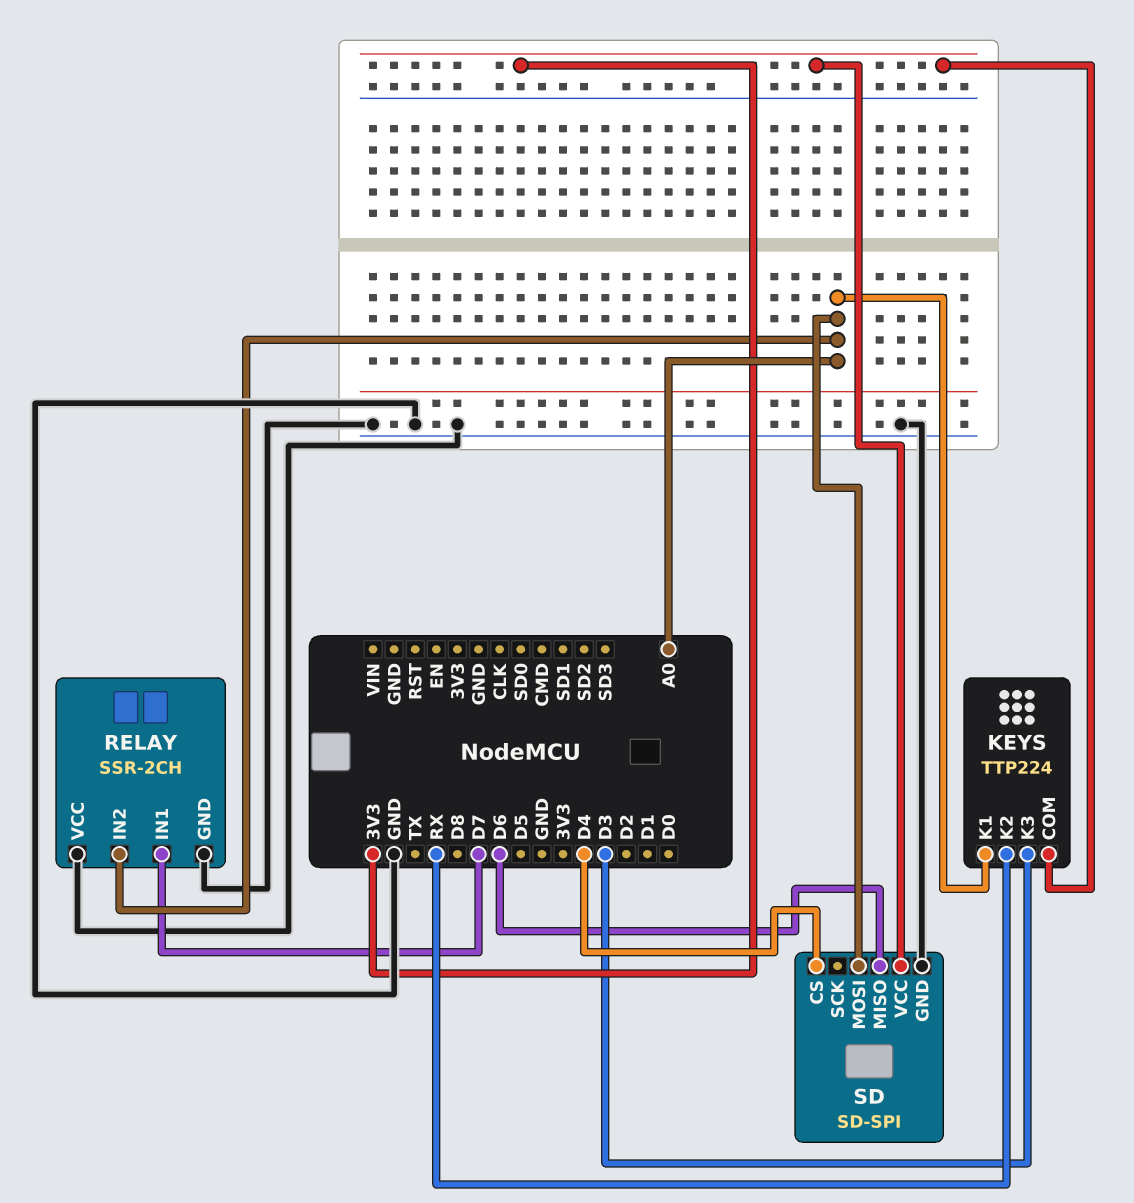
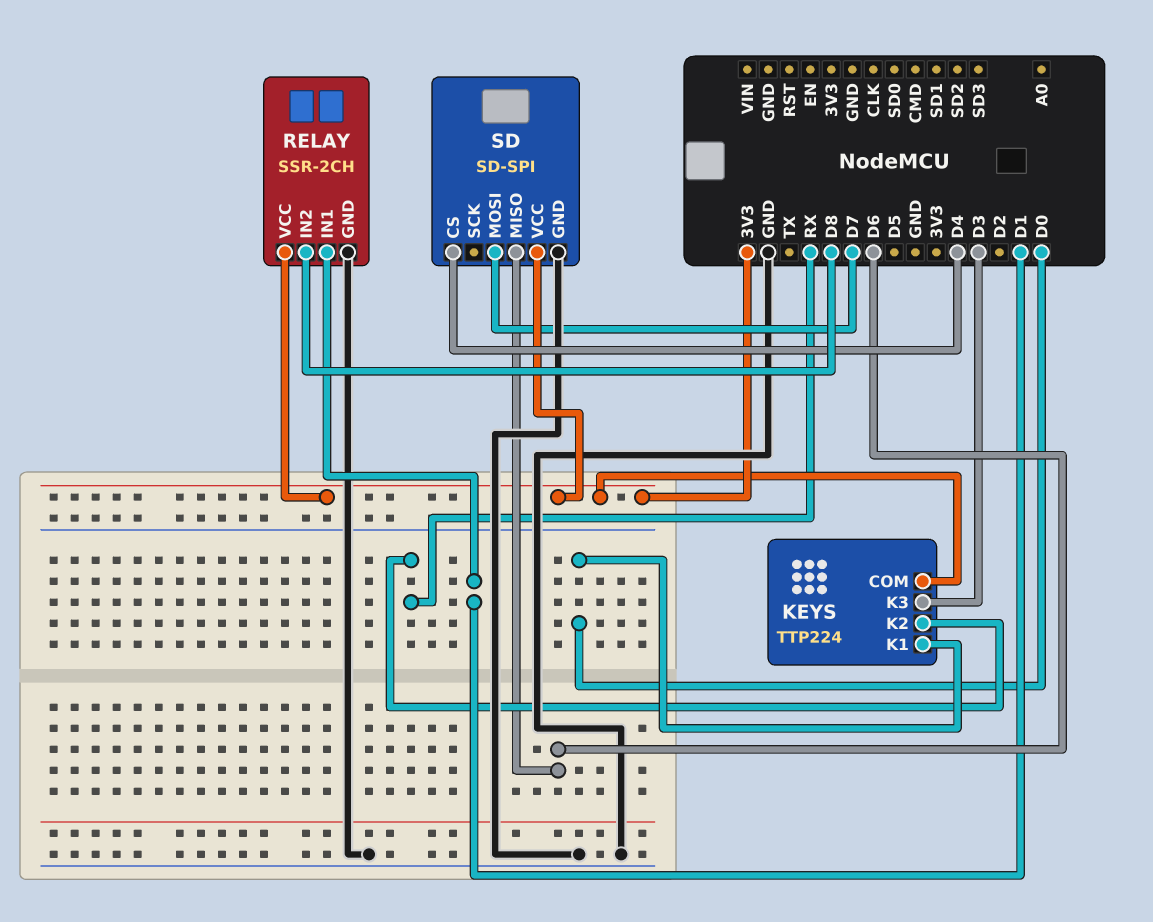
KEYS pin K1: A0 -> D0
RELAY pin IN1: D7 -> D1
RELAY pin IN2: A0 -> D8
RELAY pin VCC: GND -> 3V3
SD pin MOSI: A0 -> D7

